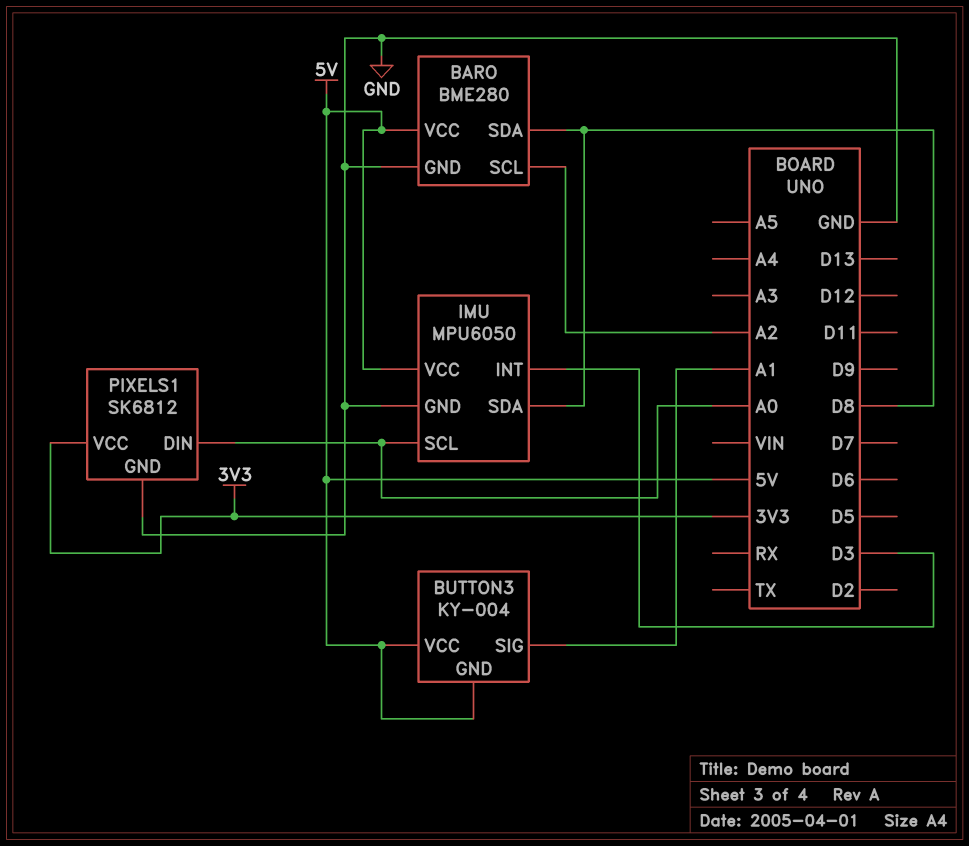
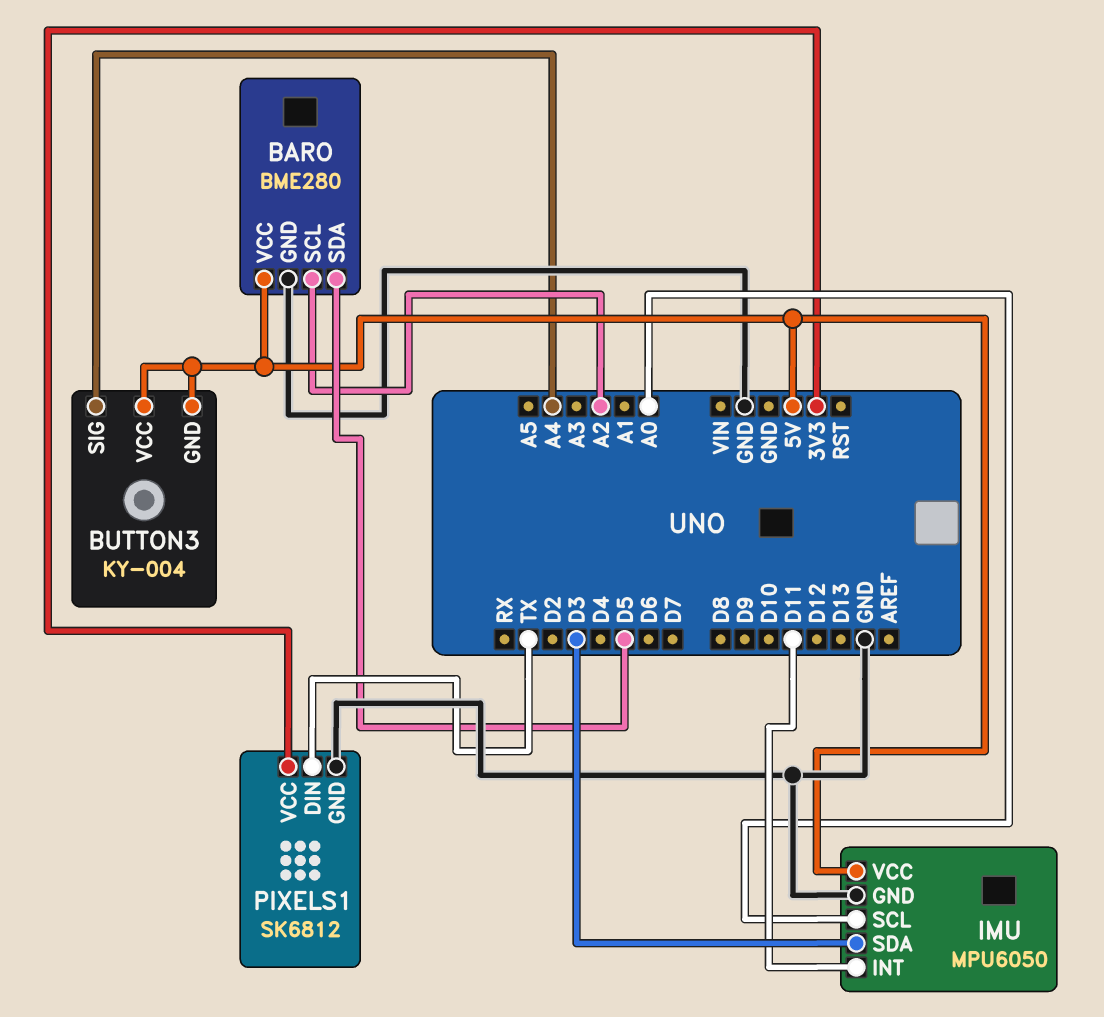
BARO pin SDA: D8 -> D5
BUTTON3 pin SIG: A1 -> A4
IMU pin INT: D3 -> D11
IMU pin SDA: D8 -> D3
PIXELS1 pin DIN: A0 -> TX

